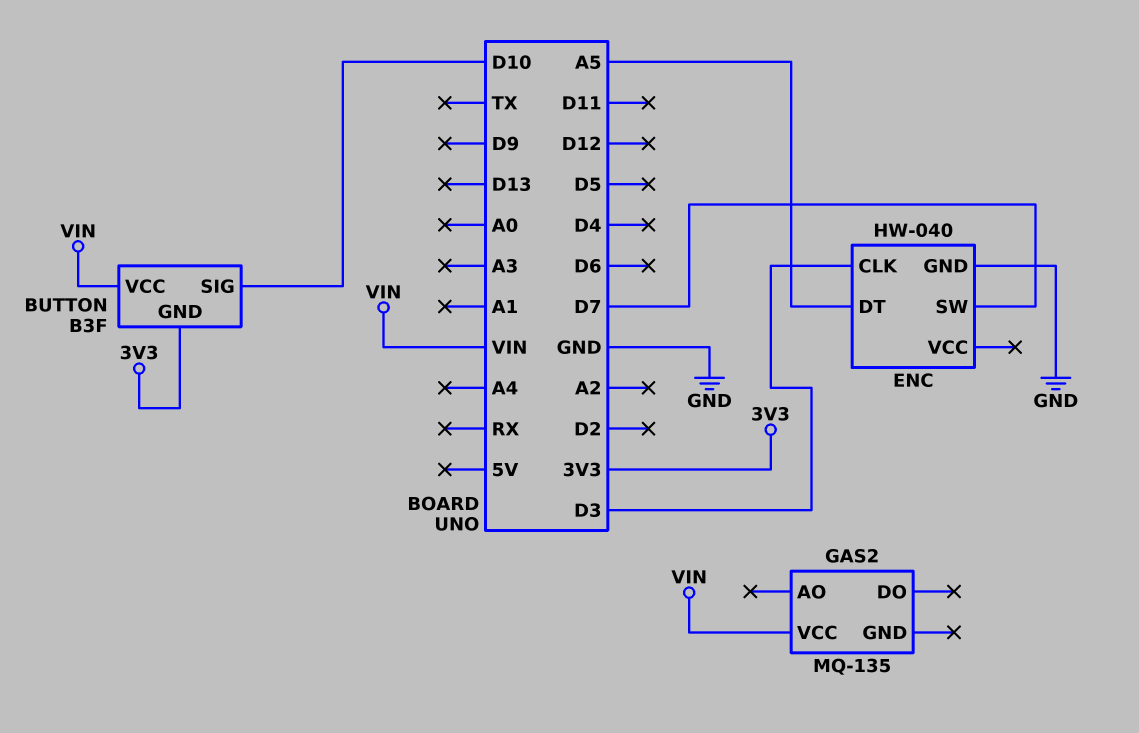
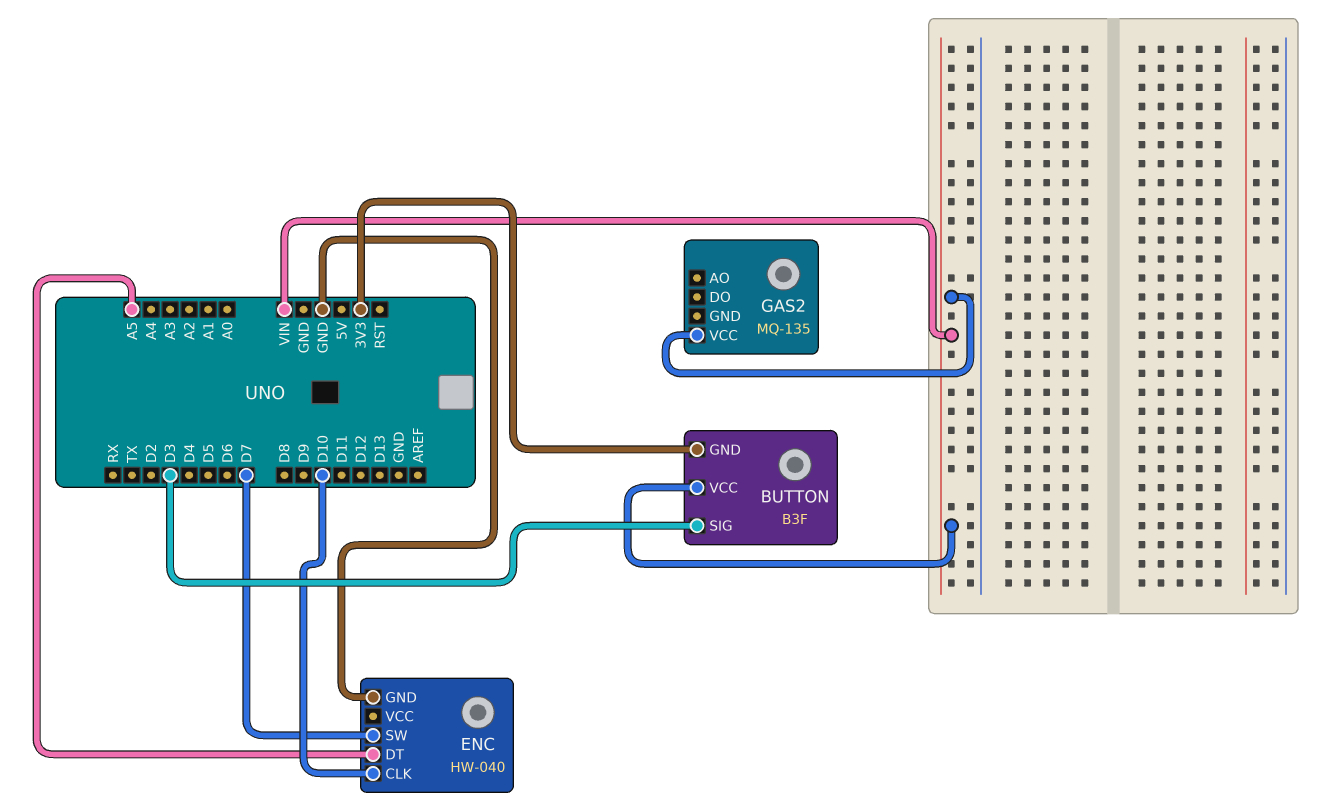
BUTTON pin SIG: D10 -> D3
ENC pin CLK: D3 -> D10

